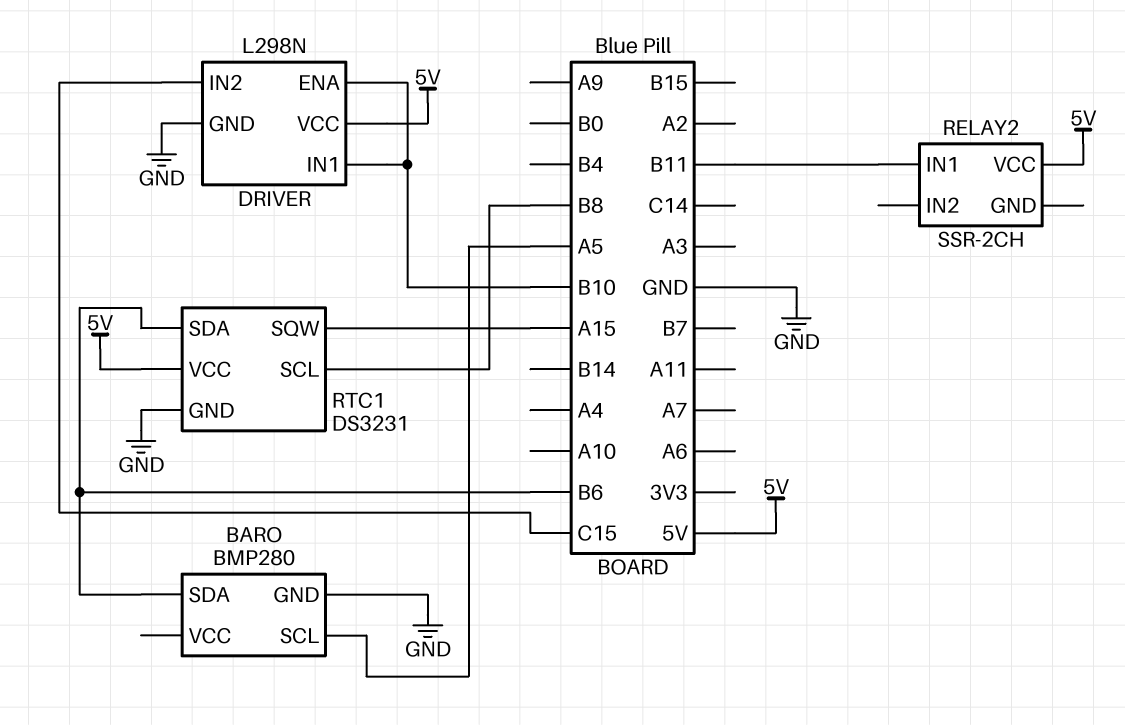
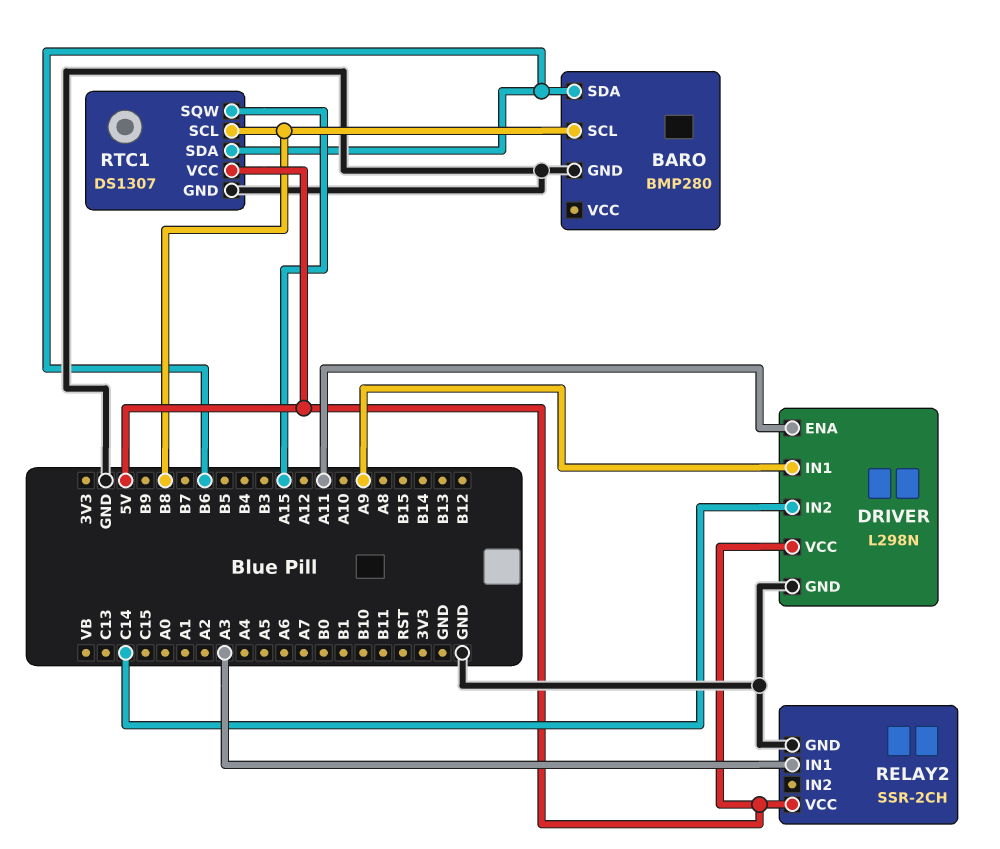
BARO pin SCL: A5 -> B8
DRIVER pin ENA: B10 -> A11
DRIVER pin IN1: B10 -> A9
DRIVER pin IN2: C15 -> C14
RELAY2 pin GND: none -> GND
RELAY2 pin IN1: B11 -> A3
RTC1: DS3231 -> DS1307

